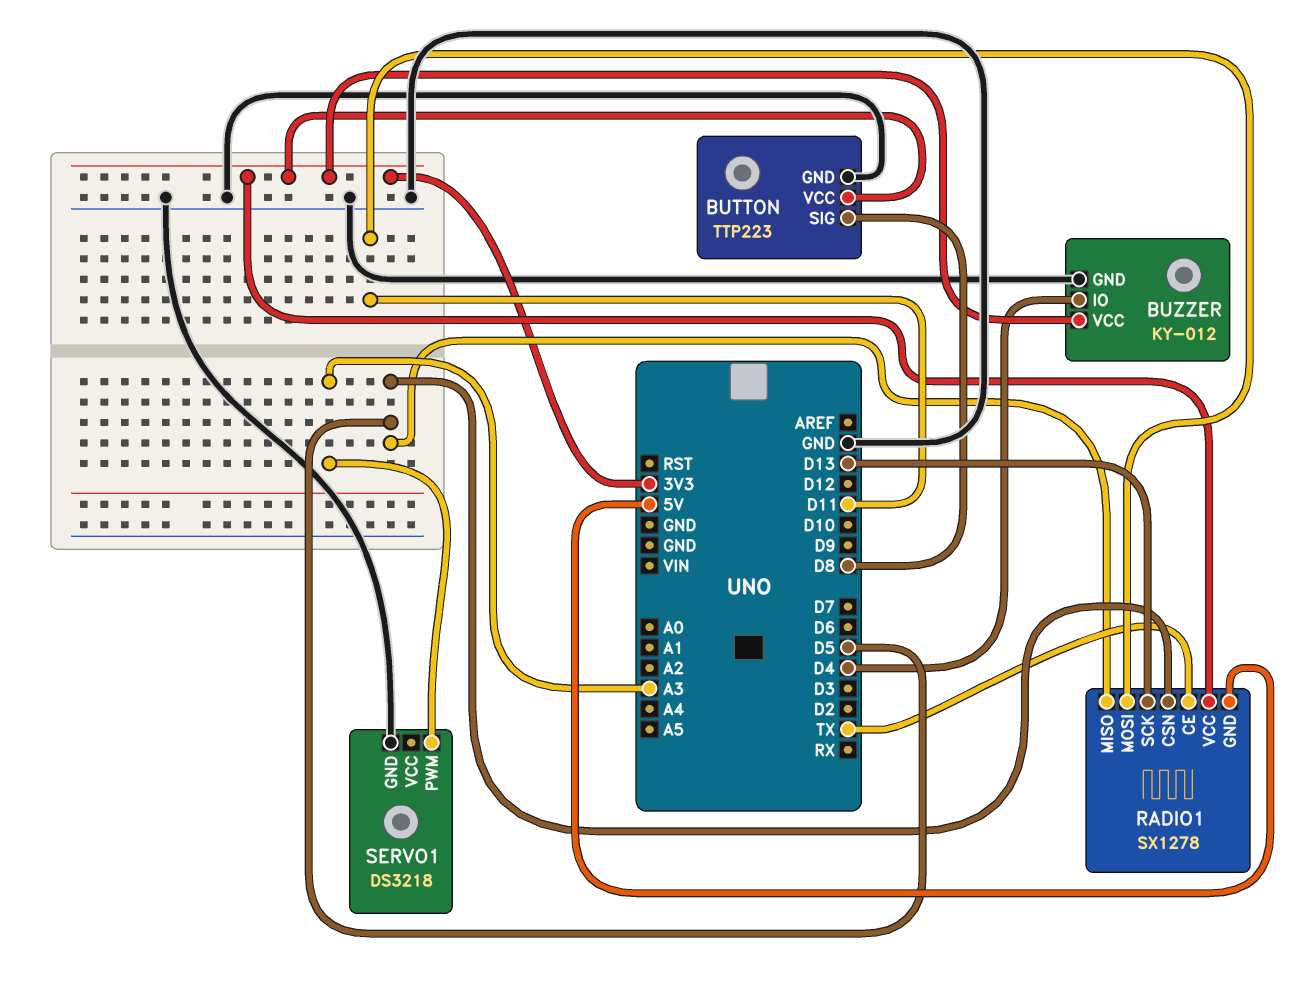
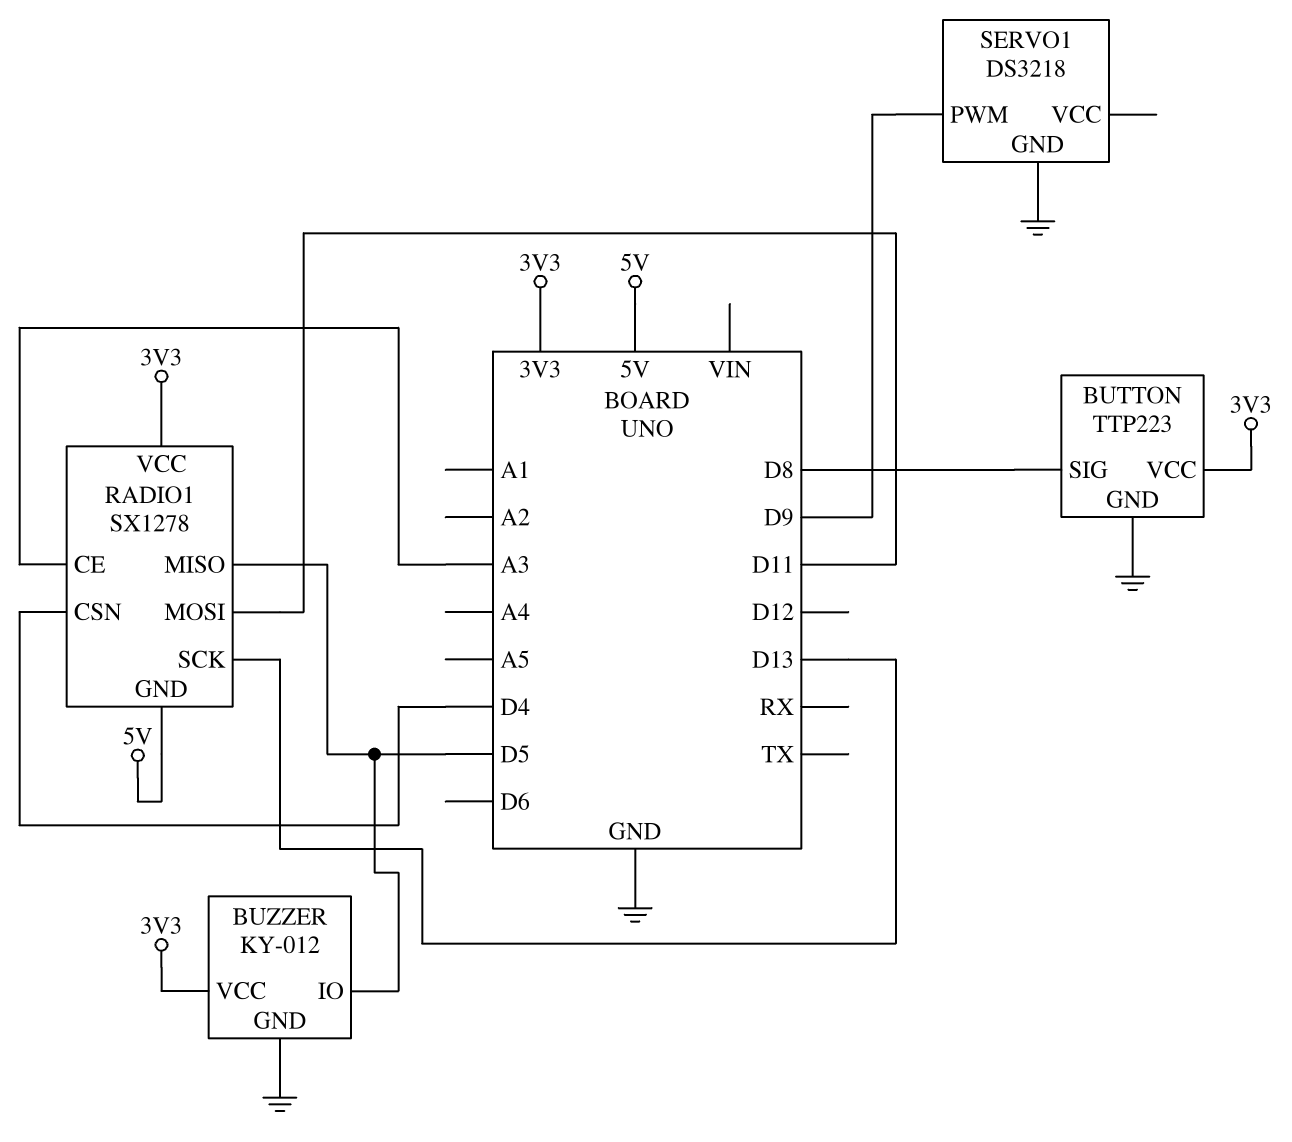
BUZZER pin IO: D4 -> D5
RADIO1 pin CE: TX -> A3
RADIO1 pin CSN: D5 -> D4
SERVO1 pin PWM: A3 -> D9

